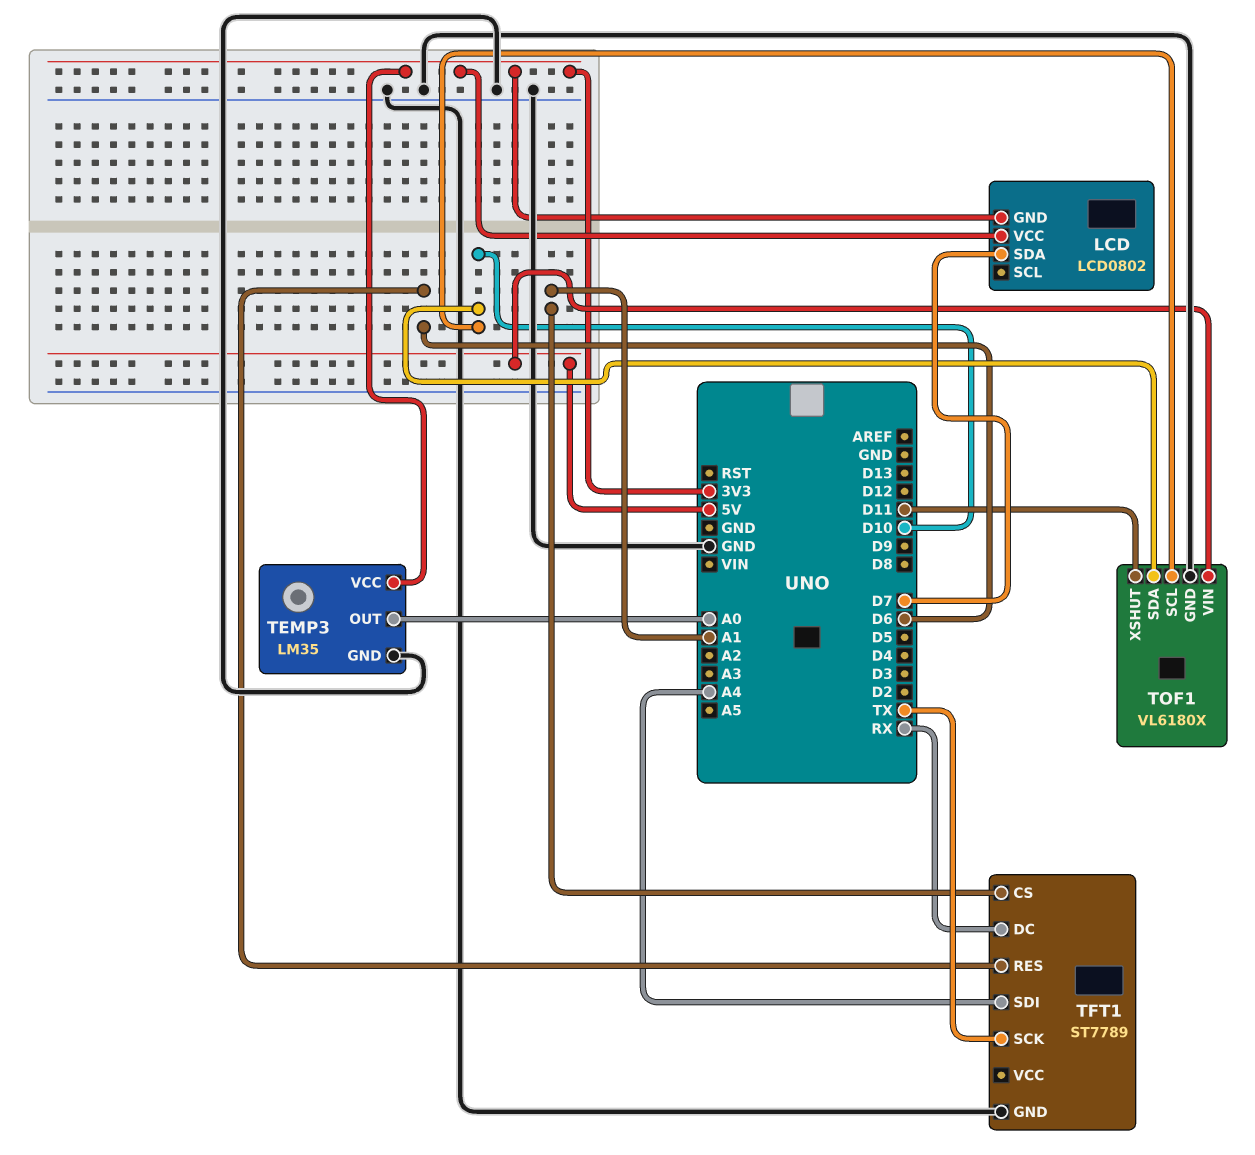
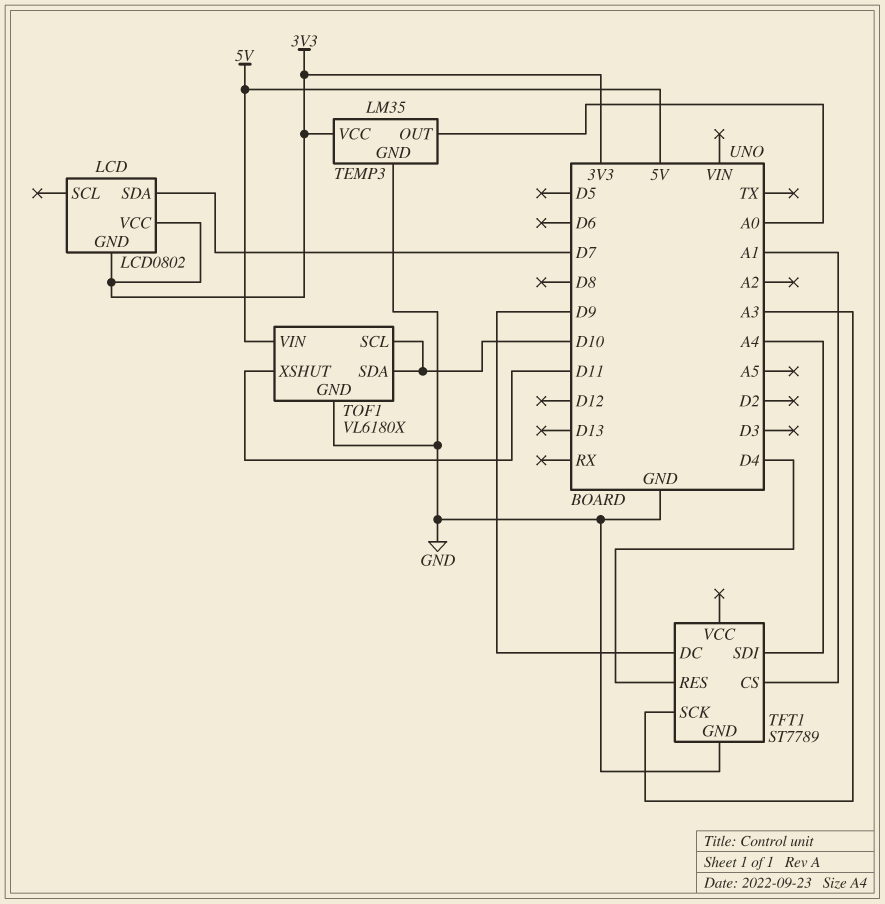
TFT1 pin DC: RX -> D9
TFT1 pin RES: D6 -> D4
TFT1 pin SCK: TX -> A3

